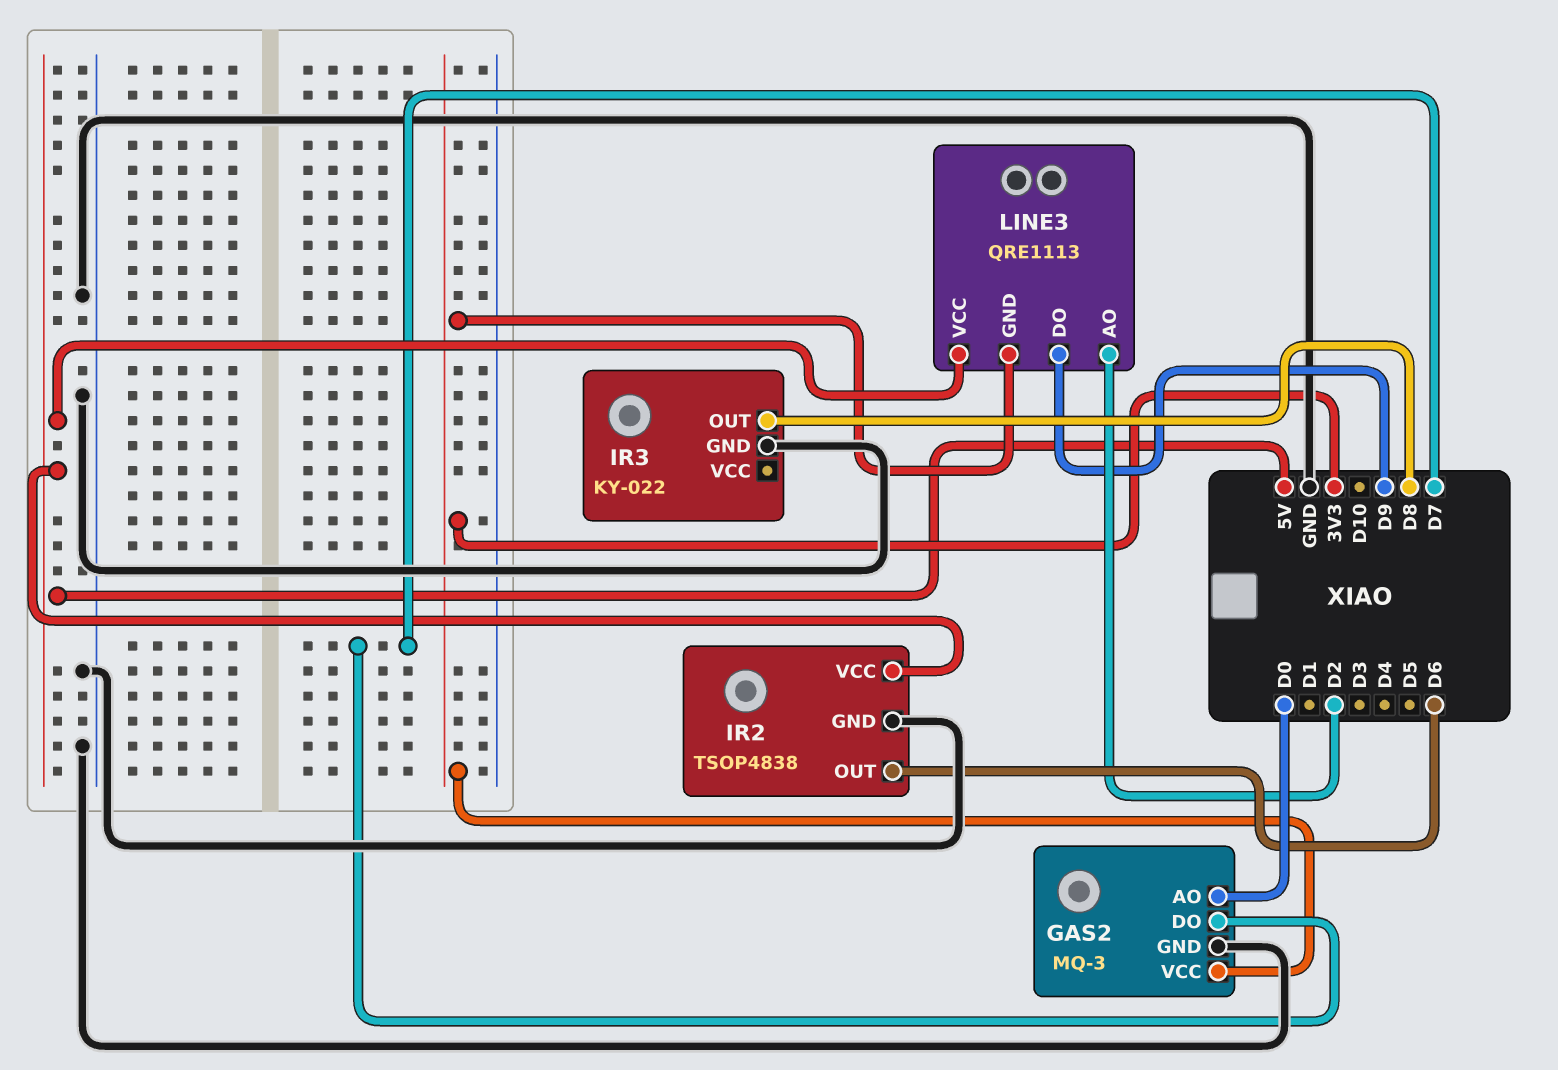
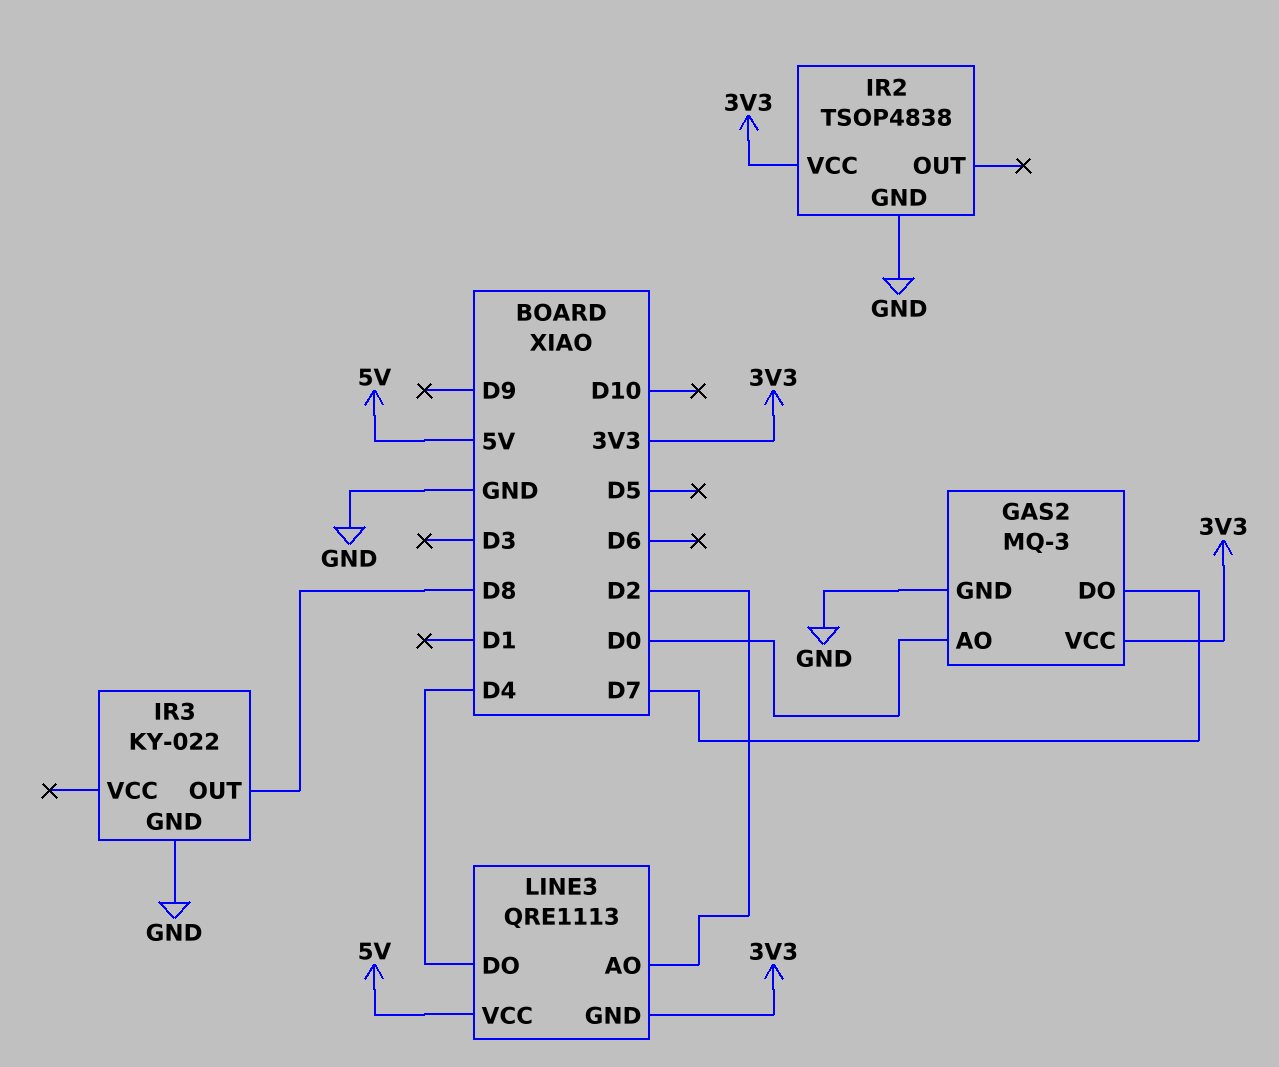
IR2 pin OUT: D6 -> none
IR2 pin VCC: 5V -> 3V3
LINE3 pin DO: D9 -> D4

